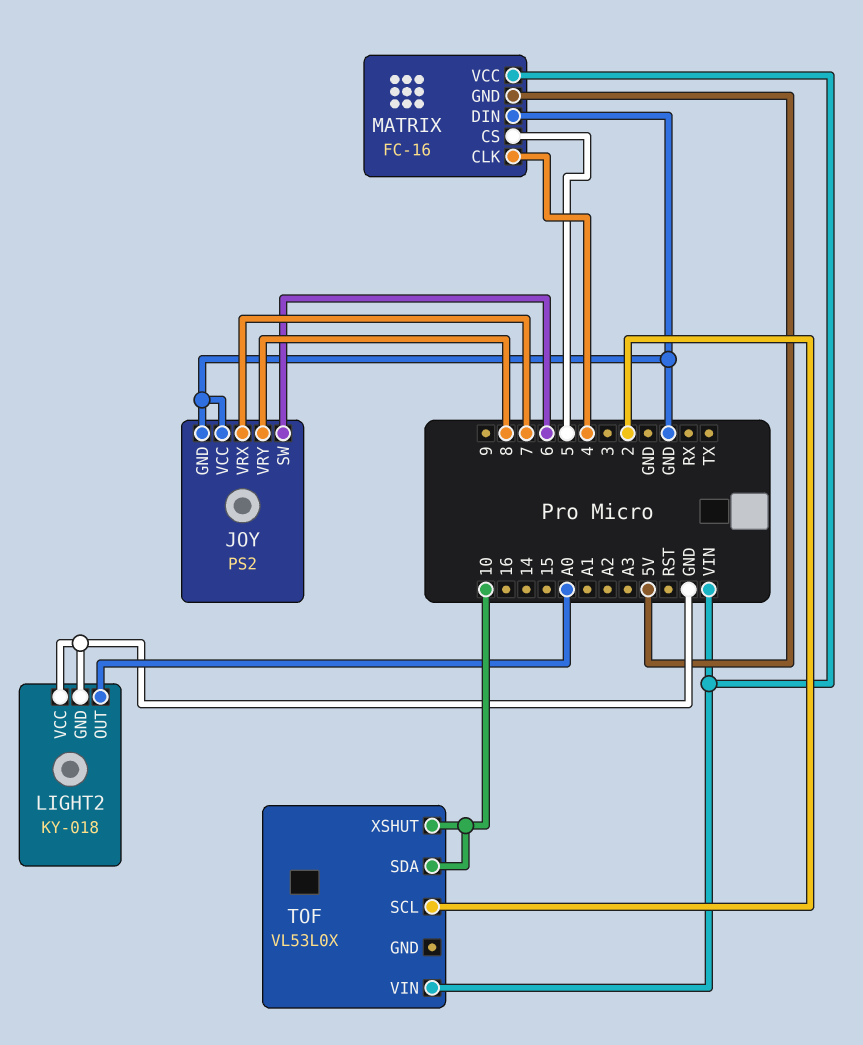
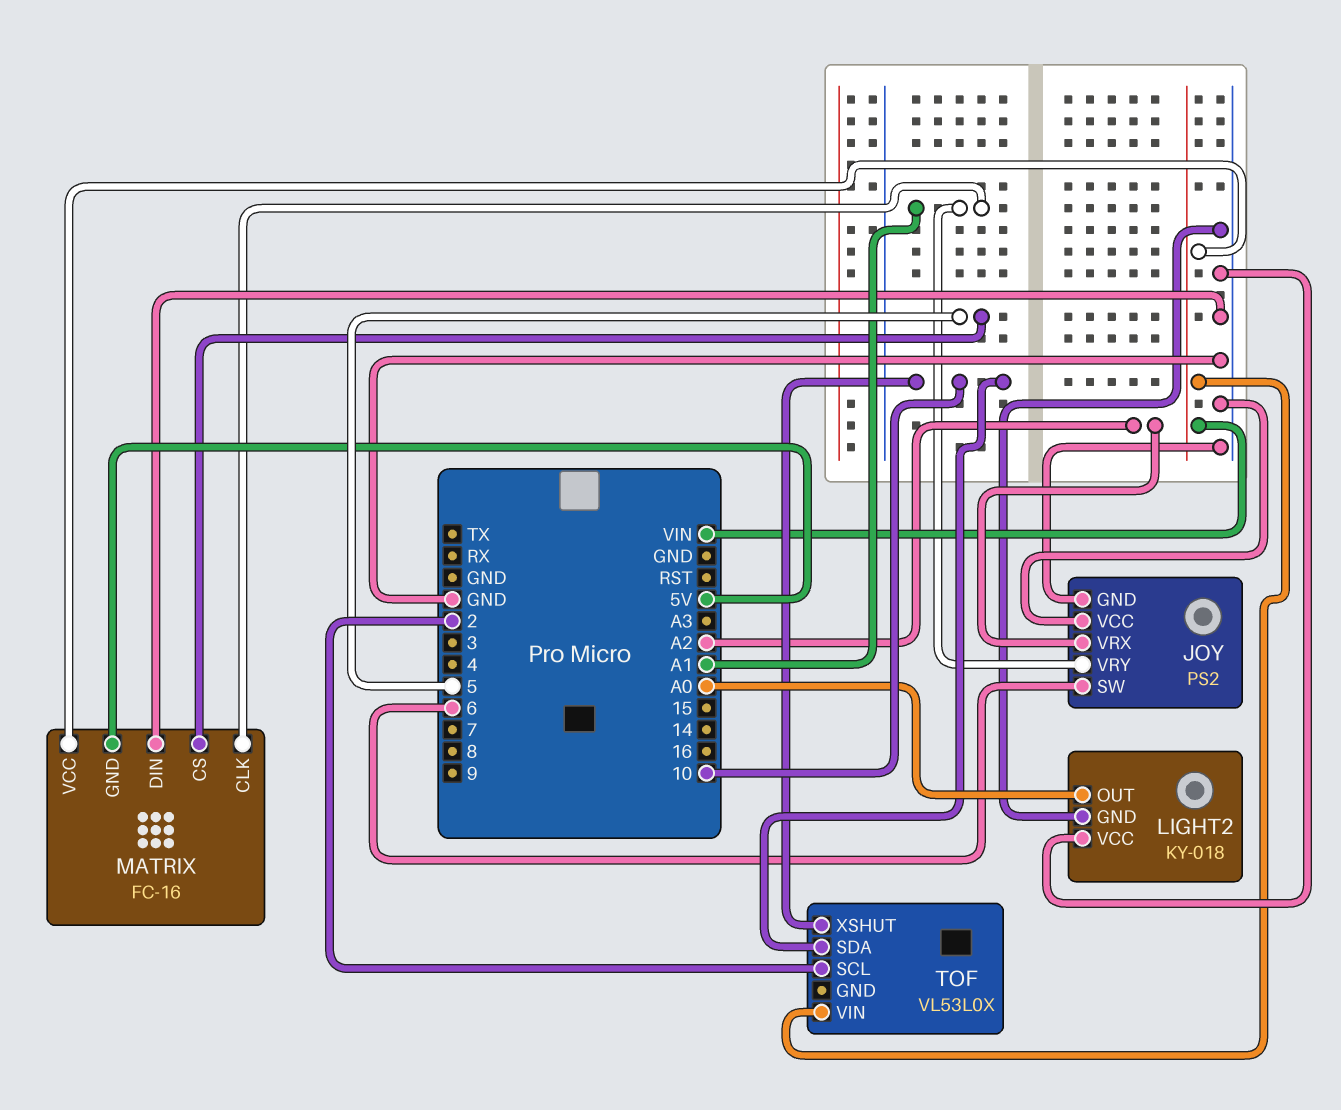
JOY pin VRX: 7 -> A2
JOY pin VRY: 8 -> A1
MATRIX pin CLK: 4 -> A1

